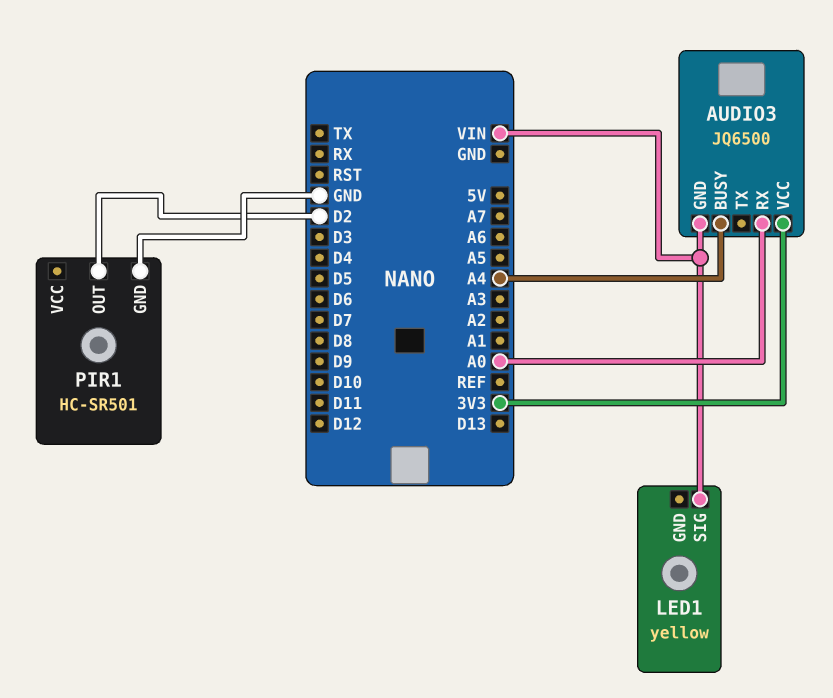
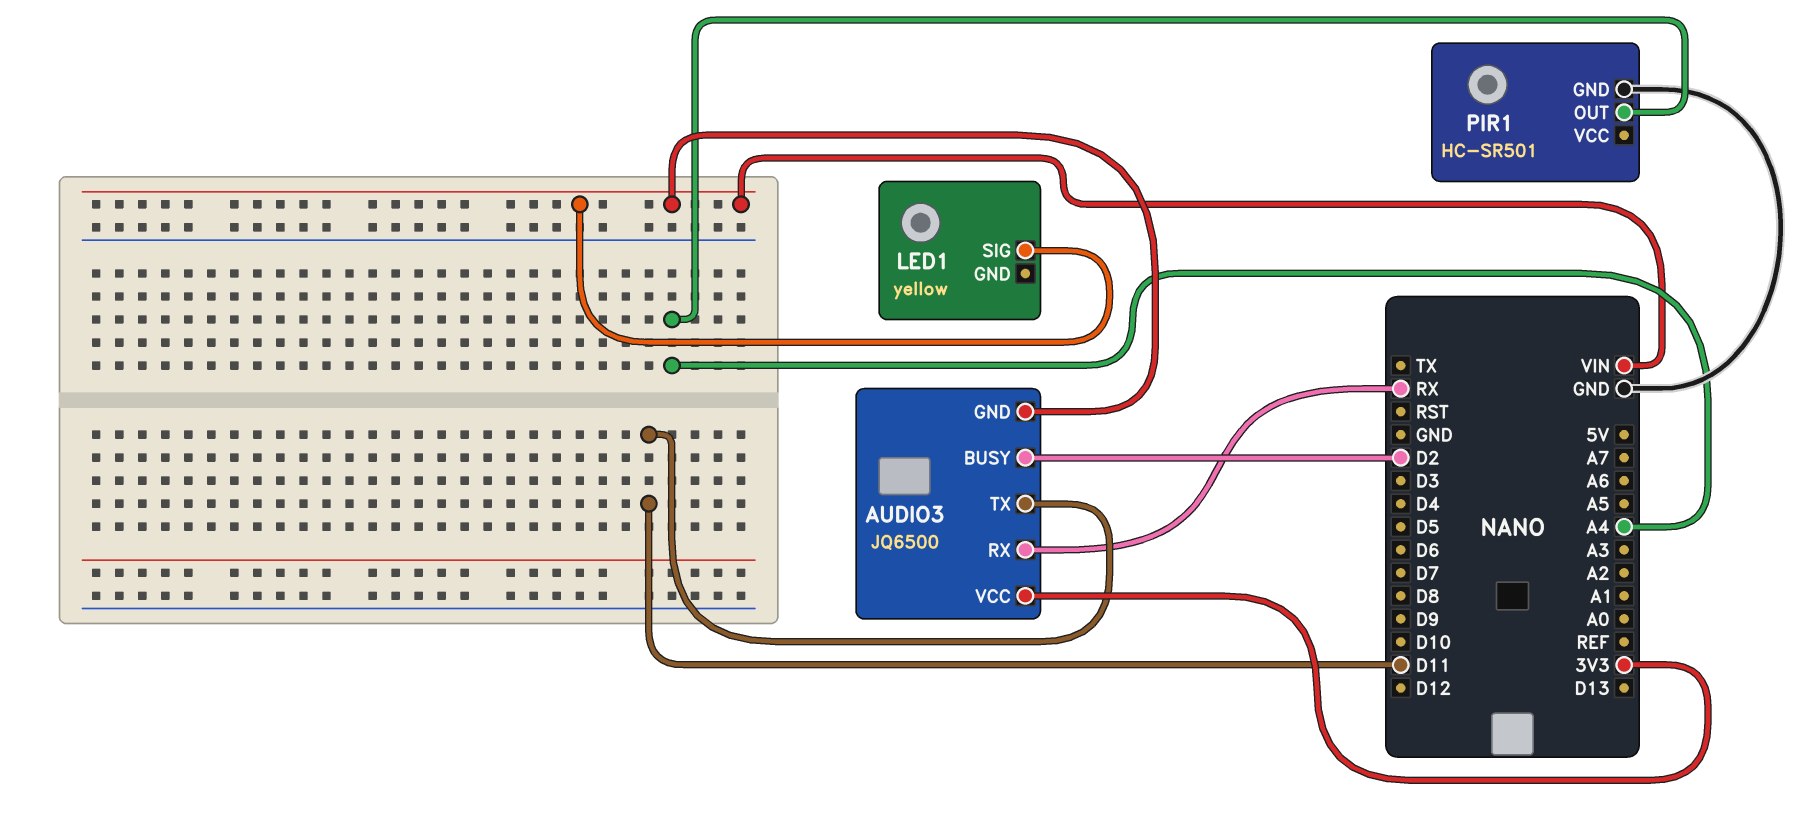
AUDIO3 pin BUSY: A4 -> D2
AUDIO3 pin RX: A0 -> RX
AUDIO3 pin TX: none -> D11
PIR1 pin OUT: D2 -> A4

